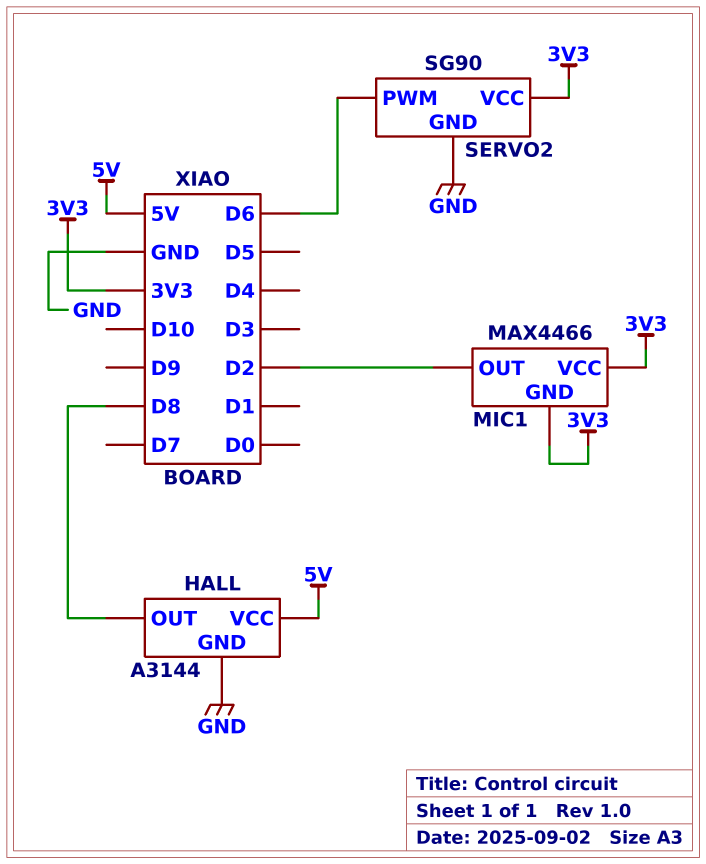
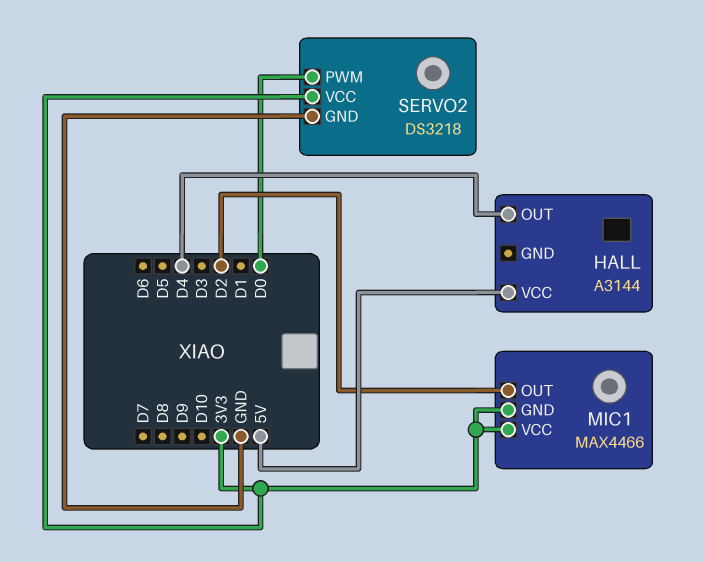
HALL pin GND: GND -> none
HALL pin OUT: D8 -> D4
SERVO2: SG90 -> DS3218
SERVO2 pin PWM: D6 -> D0

